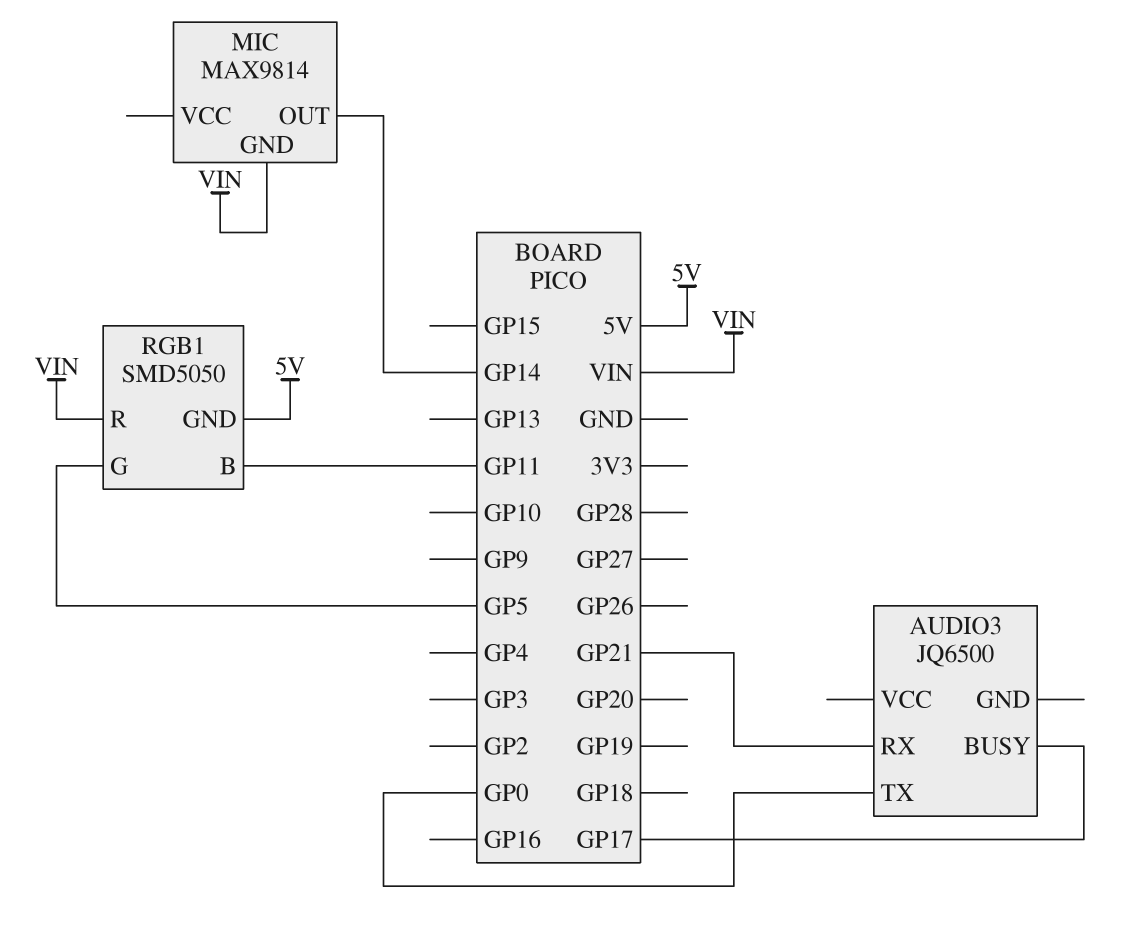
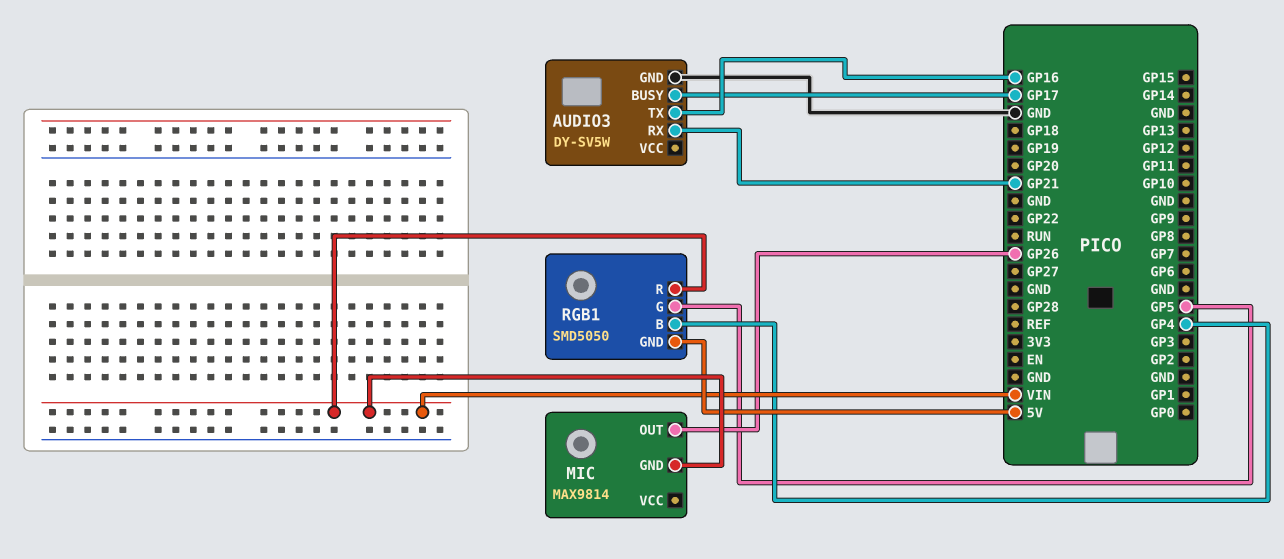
AUDIO3: JQ6500 -> DY-SV5W
AUDIO3 pin GND: none -> GND
AUDIO3 pin TX: GP0 -> GP16
MIC pin OUT: GP14 -> GP26
RGB1 pin B: GP11 -> GP4

